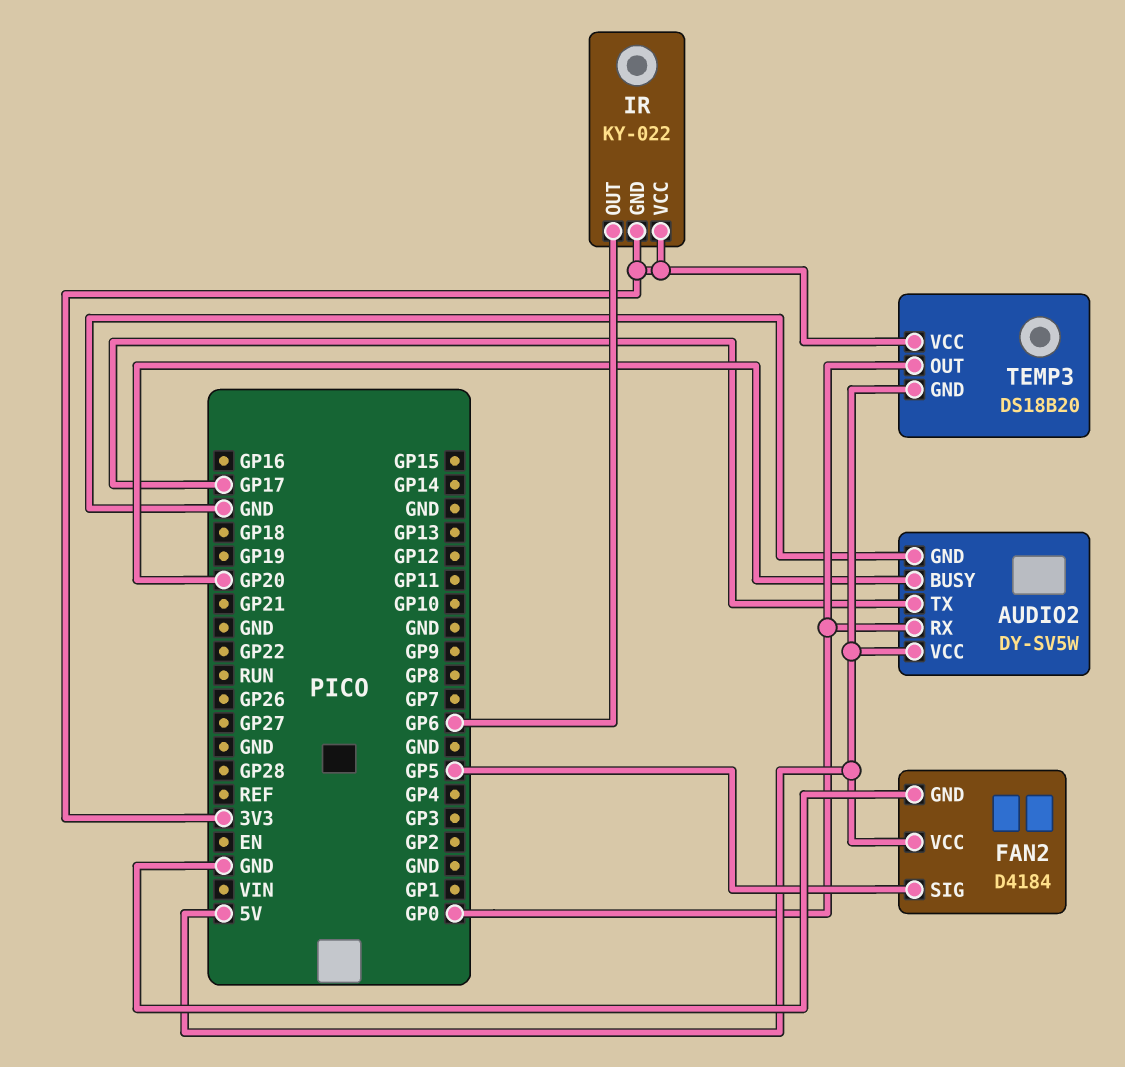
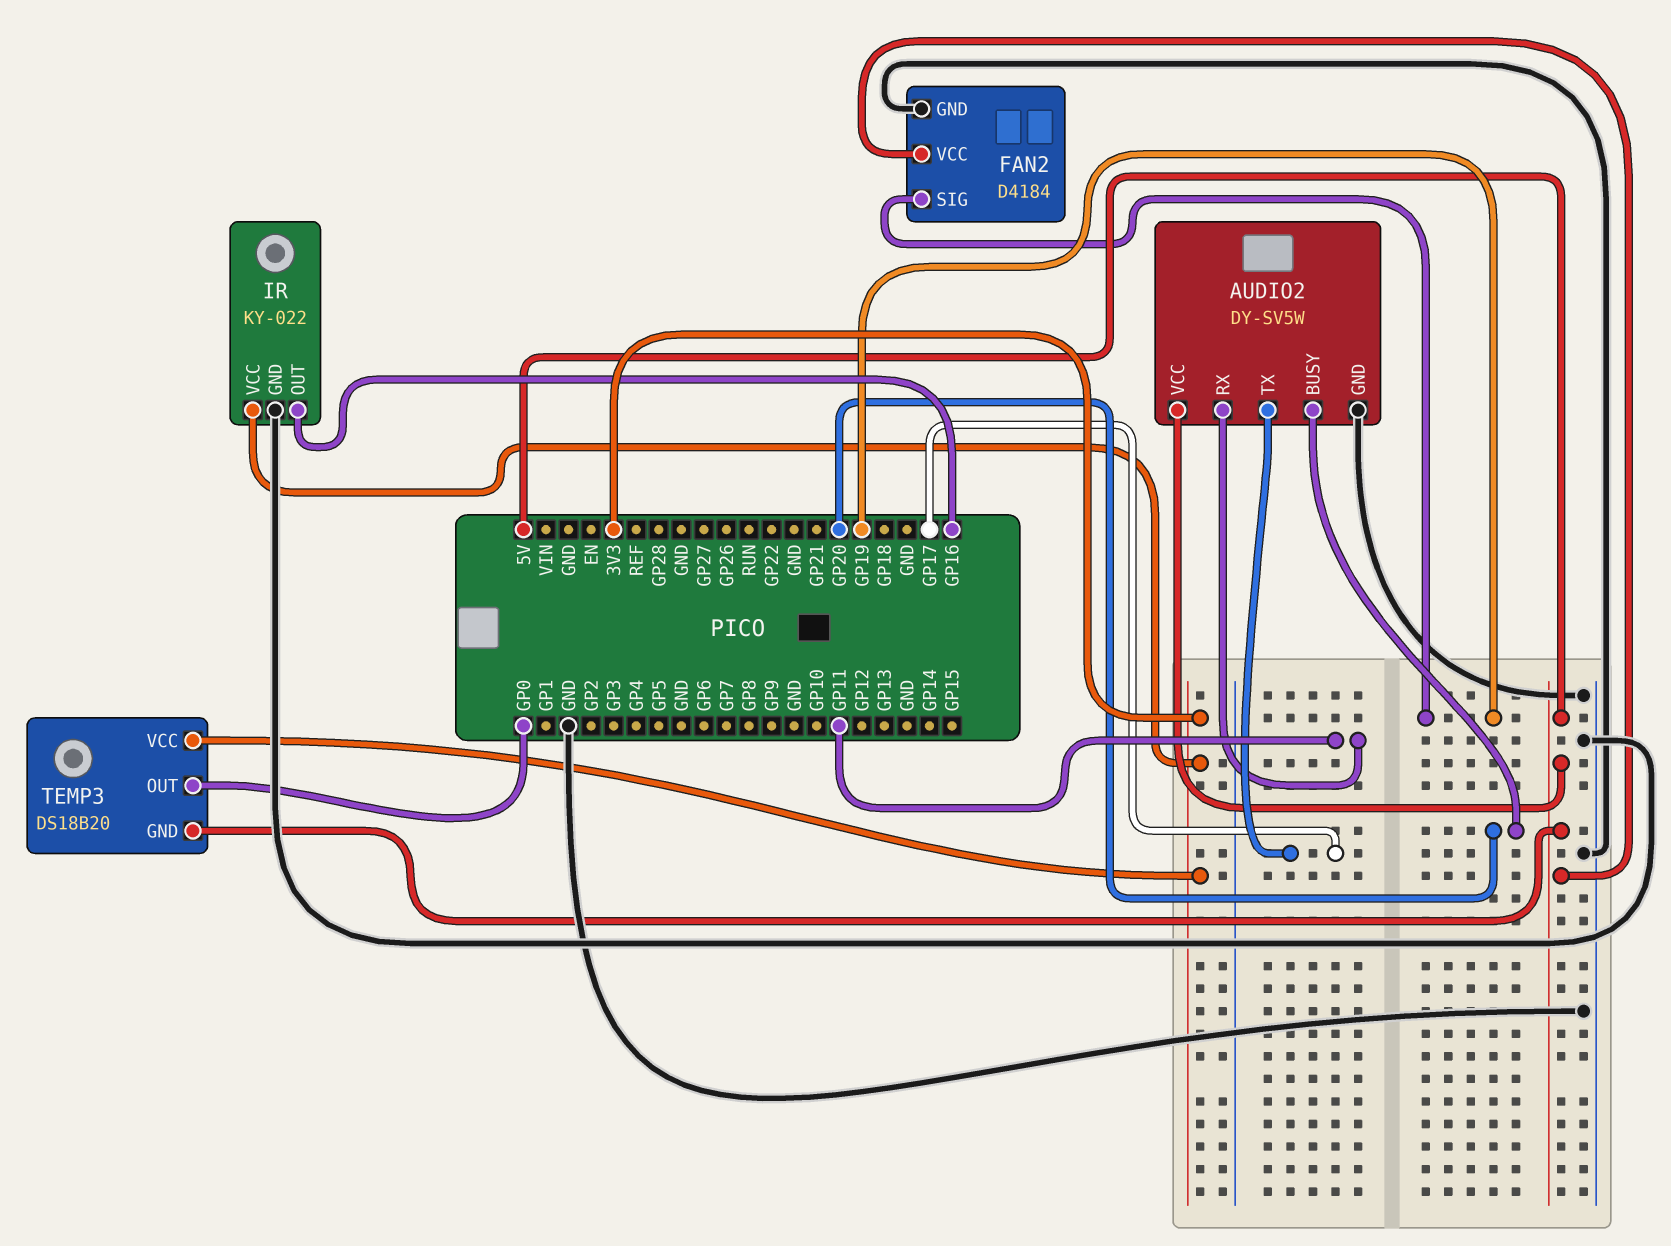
AUDIO2 pin RX: GP0 -> GP11
FAN2 pin SIG: GP5 -> GP19
IR pin GND: 3V3 -> GND
IR pin OUT: GP6 -> GP16

